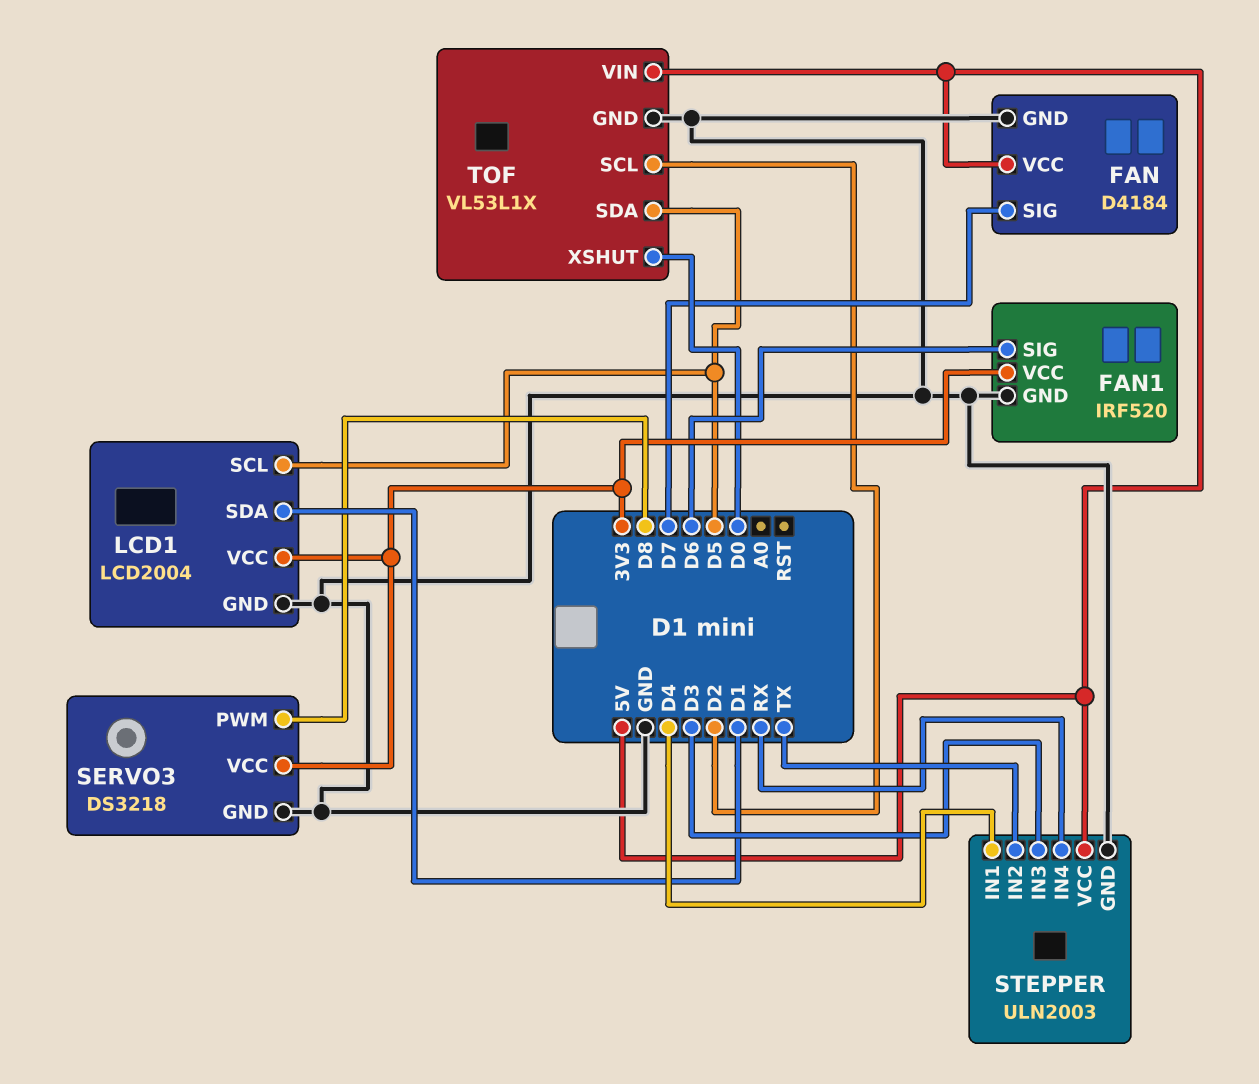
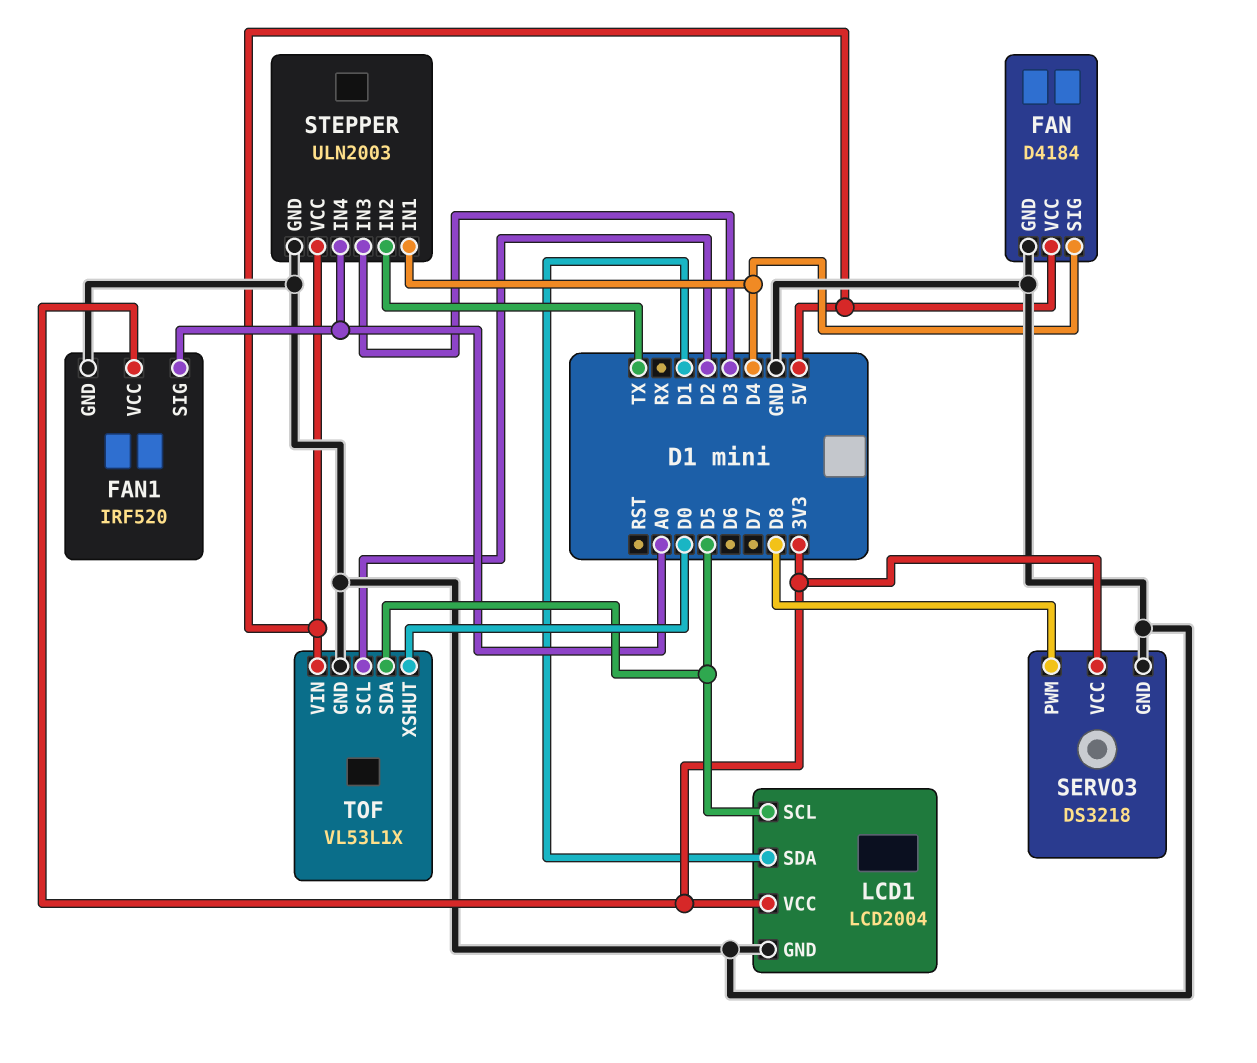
FAN pin SIG: D7 -> D4
FAN1 pin SIG: D6 -> A0
STEPPER pin IN4: RX -> A0

